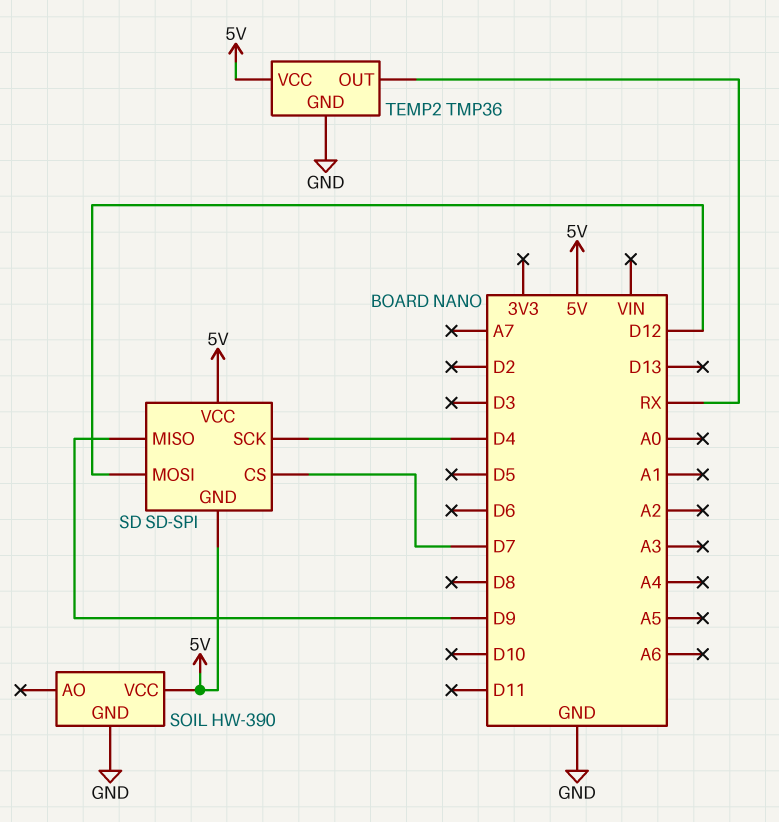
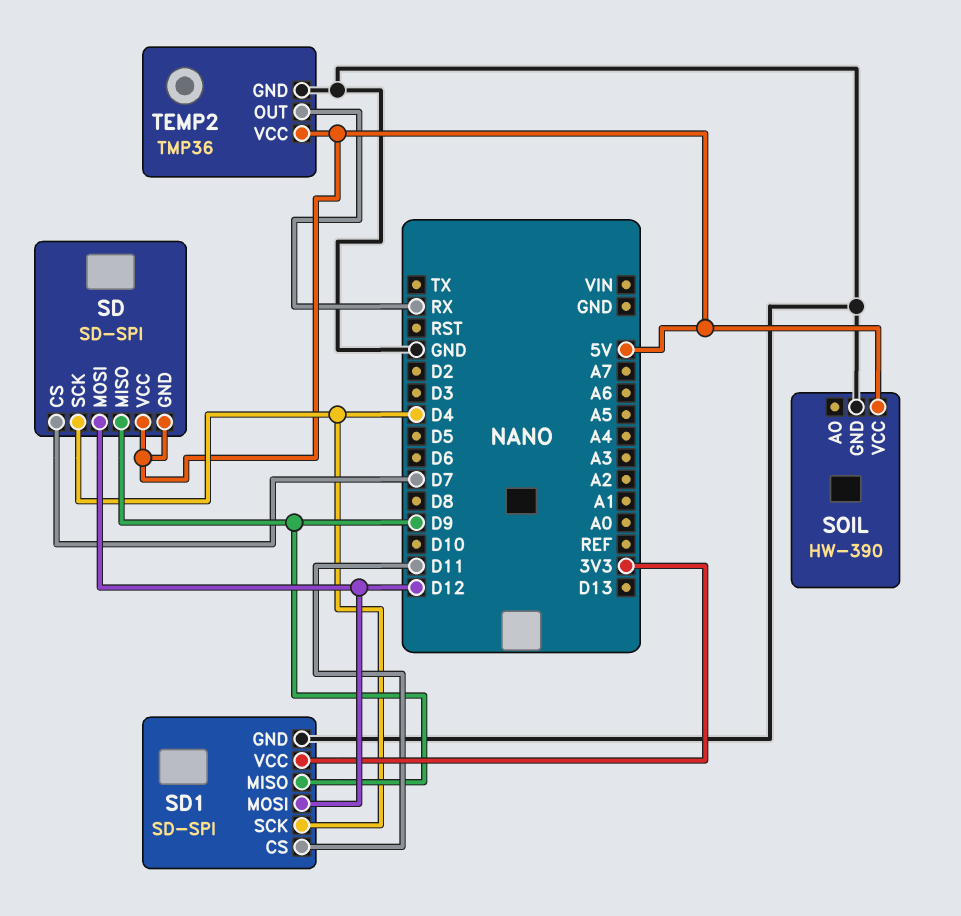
SD1: none -> SD-SPI
SD1 pin CS: none -> D11
SD1 pin GND: none -> GND
SD1 pin MISO: none -> D9
SD1 pin MOSI: none -> D12
SD1 pin SCK: none -> D4
SD1 pin VCC: none -> 3V3

